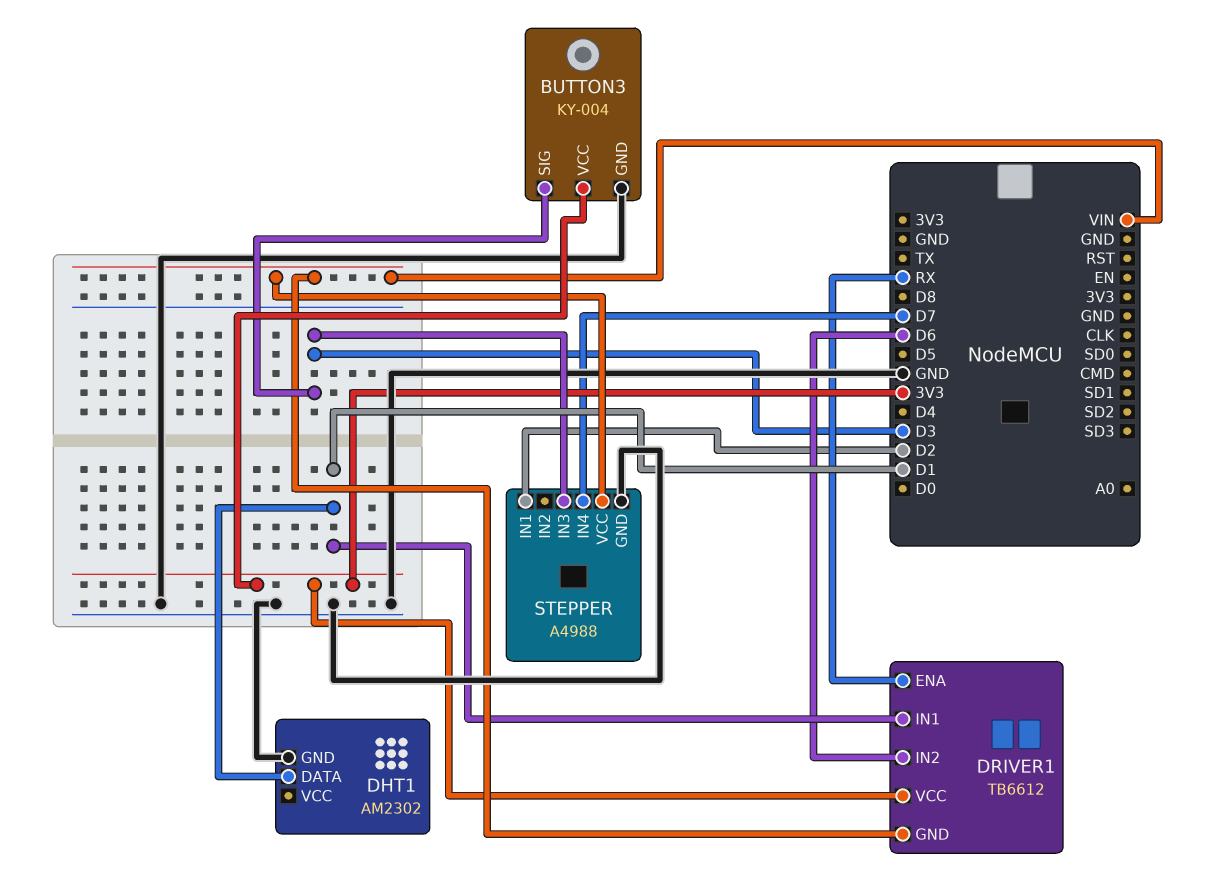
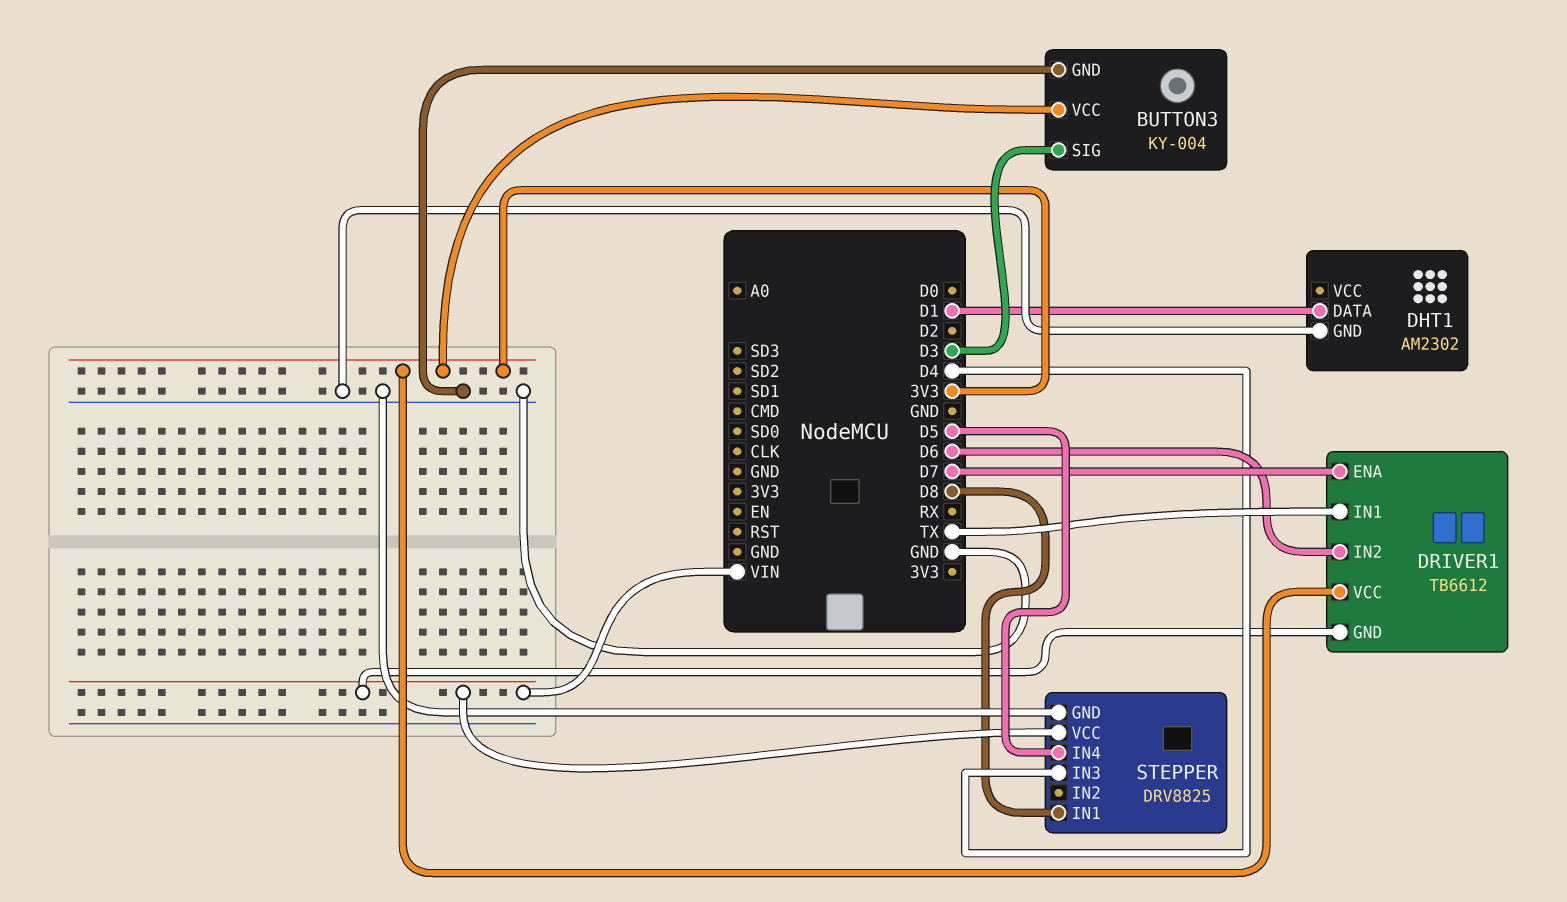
DRIVER1 pin ENA: RX -> D7
DRIVER1 pin IN1: D1 -> TX
STEPPER: A4988 -> DRV8825
STEPPER pin IN1: D2 -> D8
STEPPER pin IN3: D3 -> D4
STEPPER pin IN4: D7 -> D5

